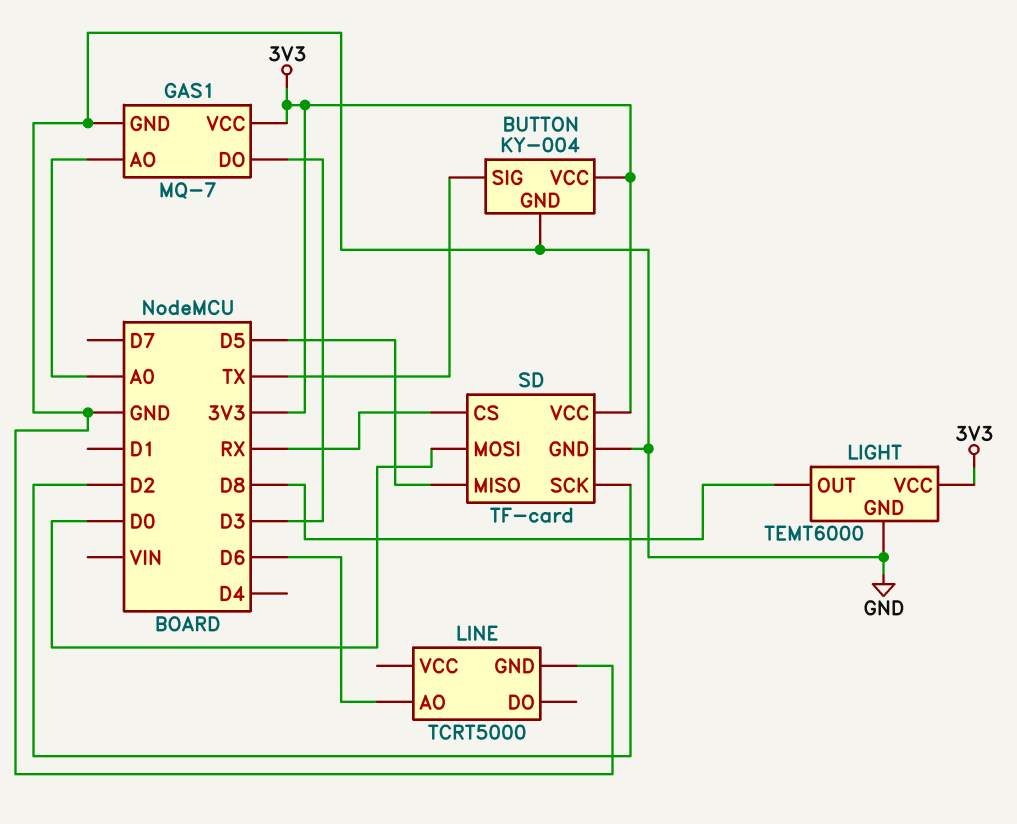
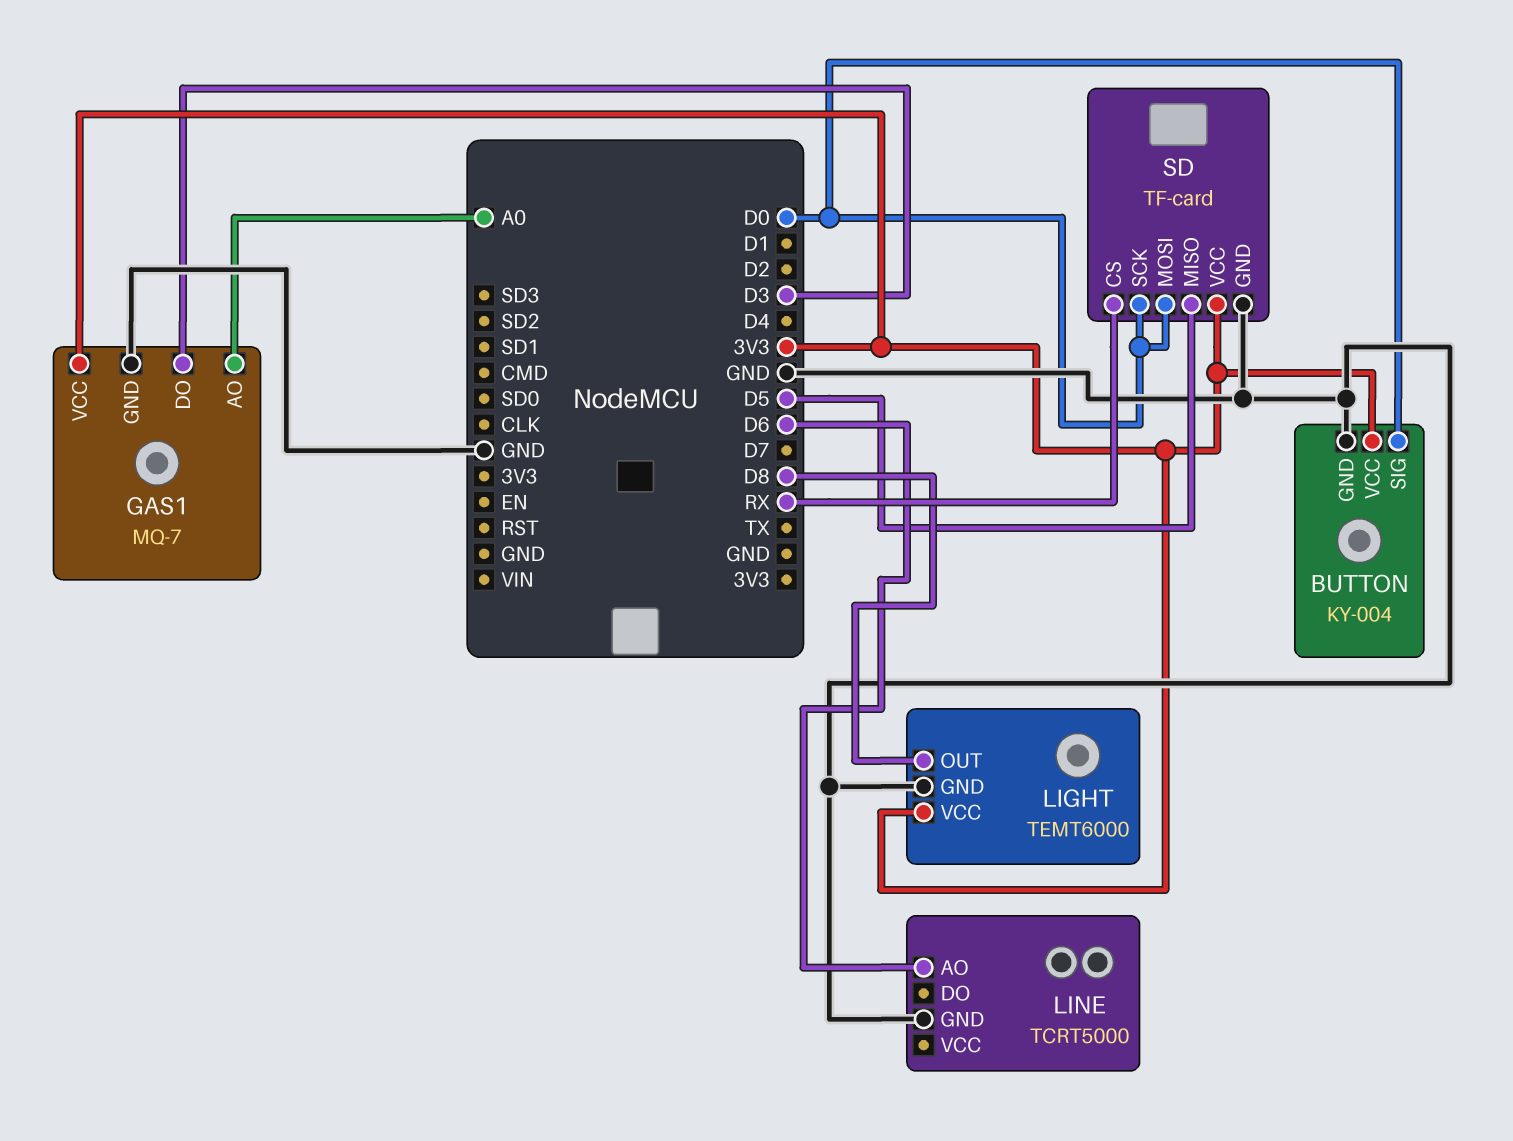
BUTTON pin SIG: TX -> D0
SD pin SCK: D2 -> D0

